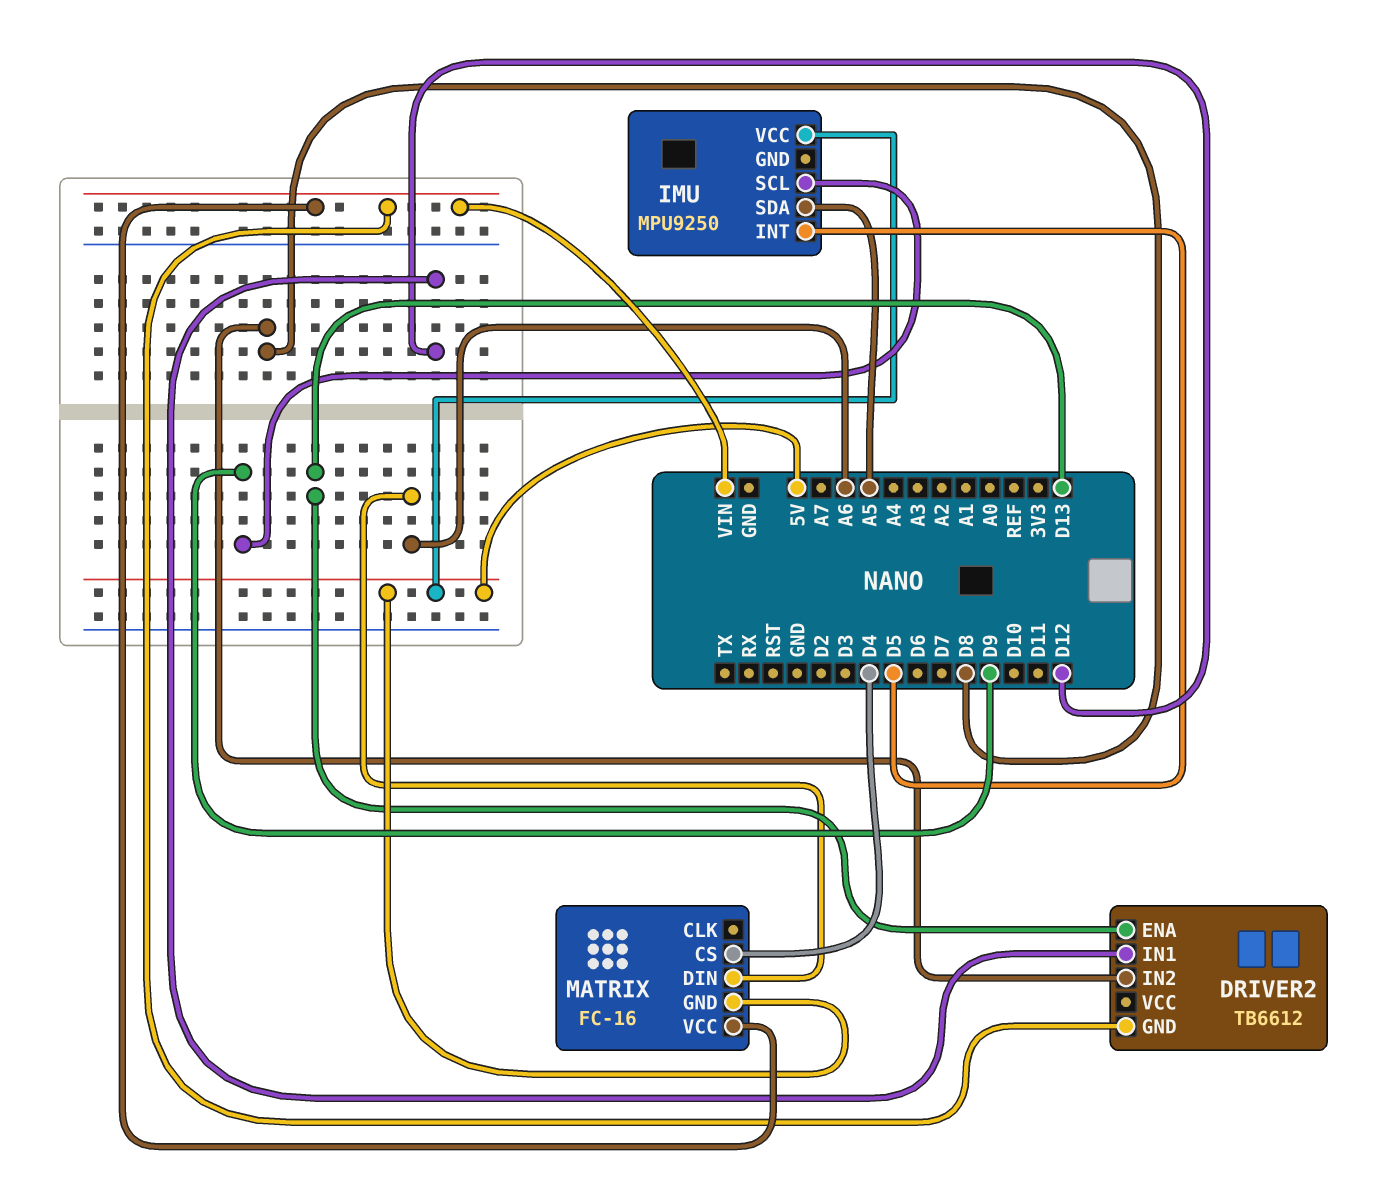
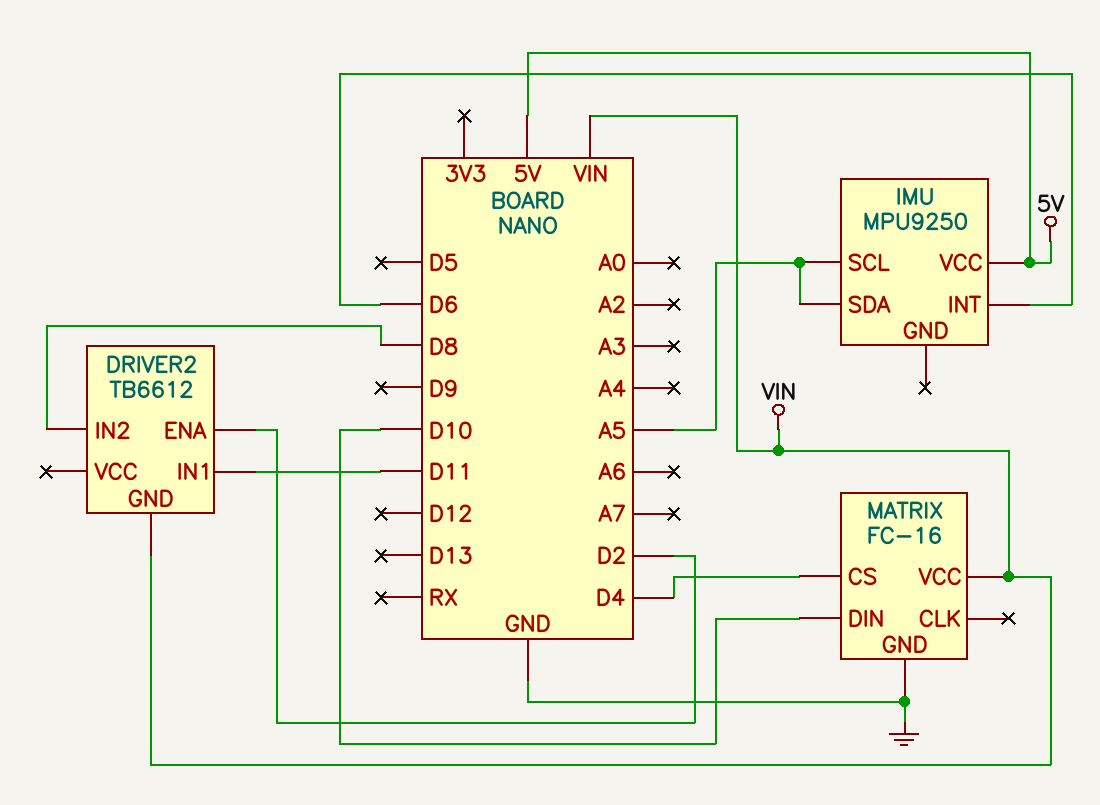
DRIVER2 pin ENA: D13 -> D2
DRIVER2 pin IN1: D12 -> D11
IMU pin INT: D5 -> D6
IMU pin SCL: D9 -> A5
MATRIX pin DIN: A6 -> D10
MATRIX pin GND: 5V -> GND

